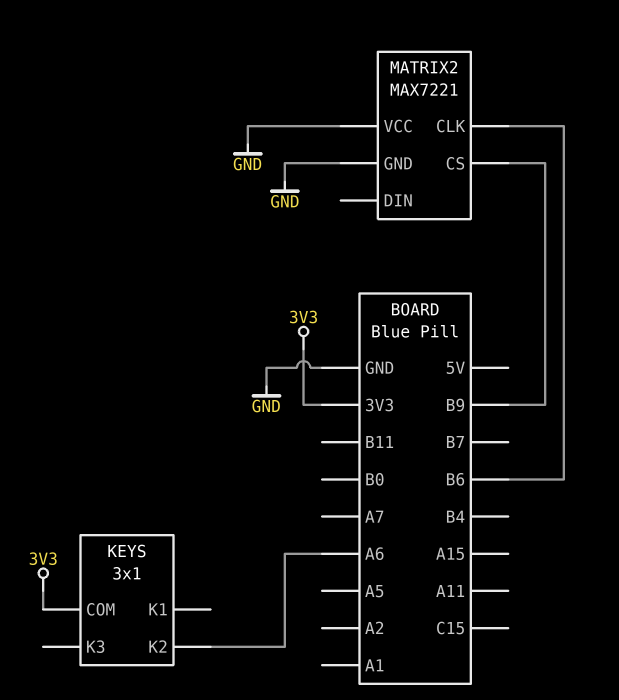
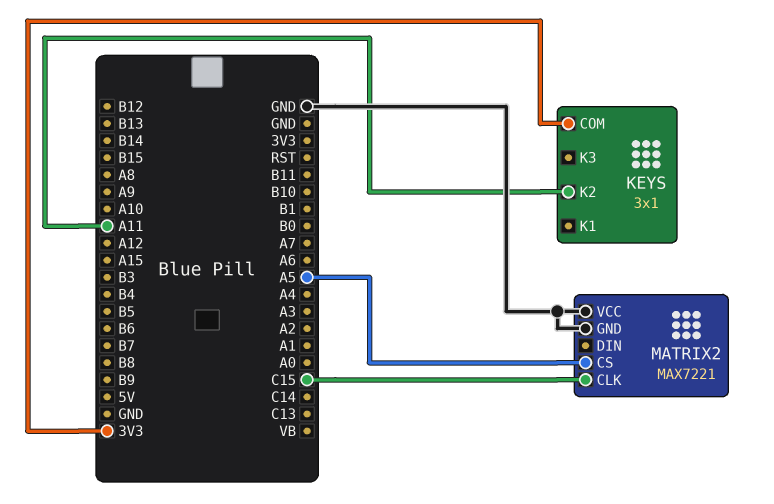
KEYS pin K2: A6 -> A11
MATRIX2 pin CLK: B6 -> C15
MATRIX2 pin CS: B9 -> A5

